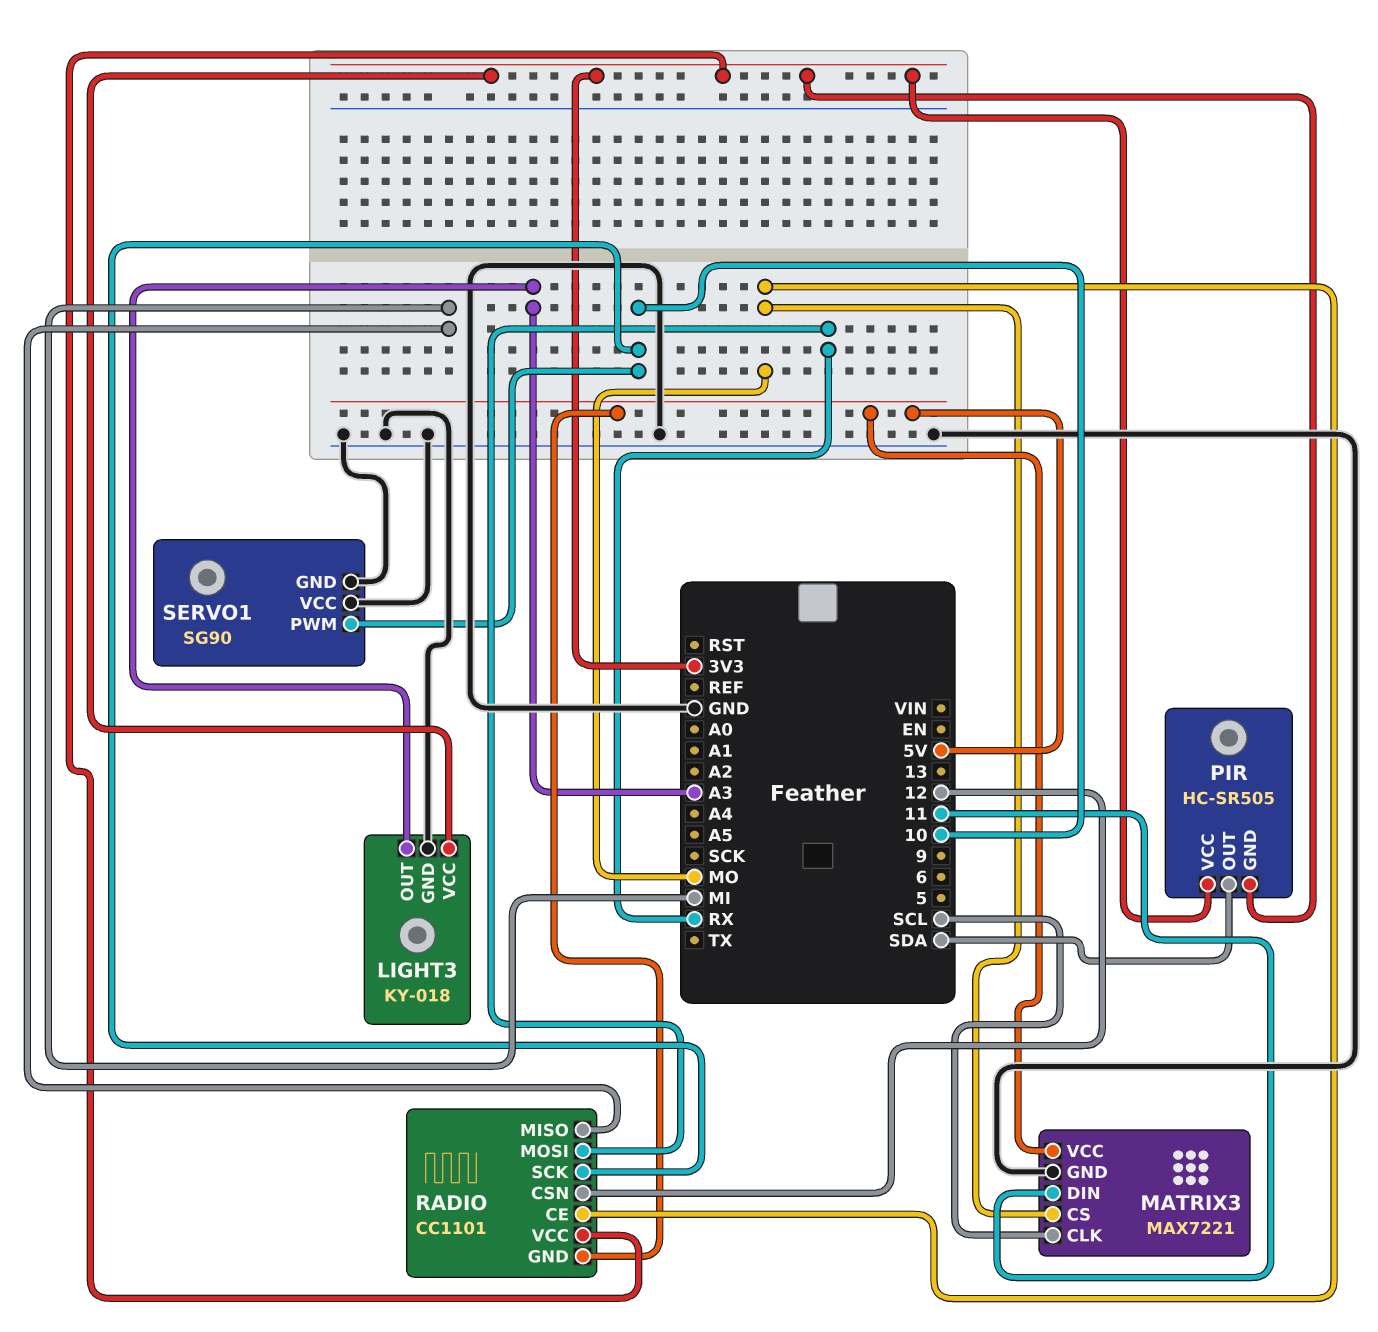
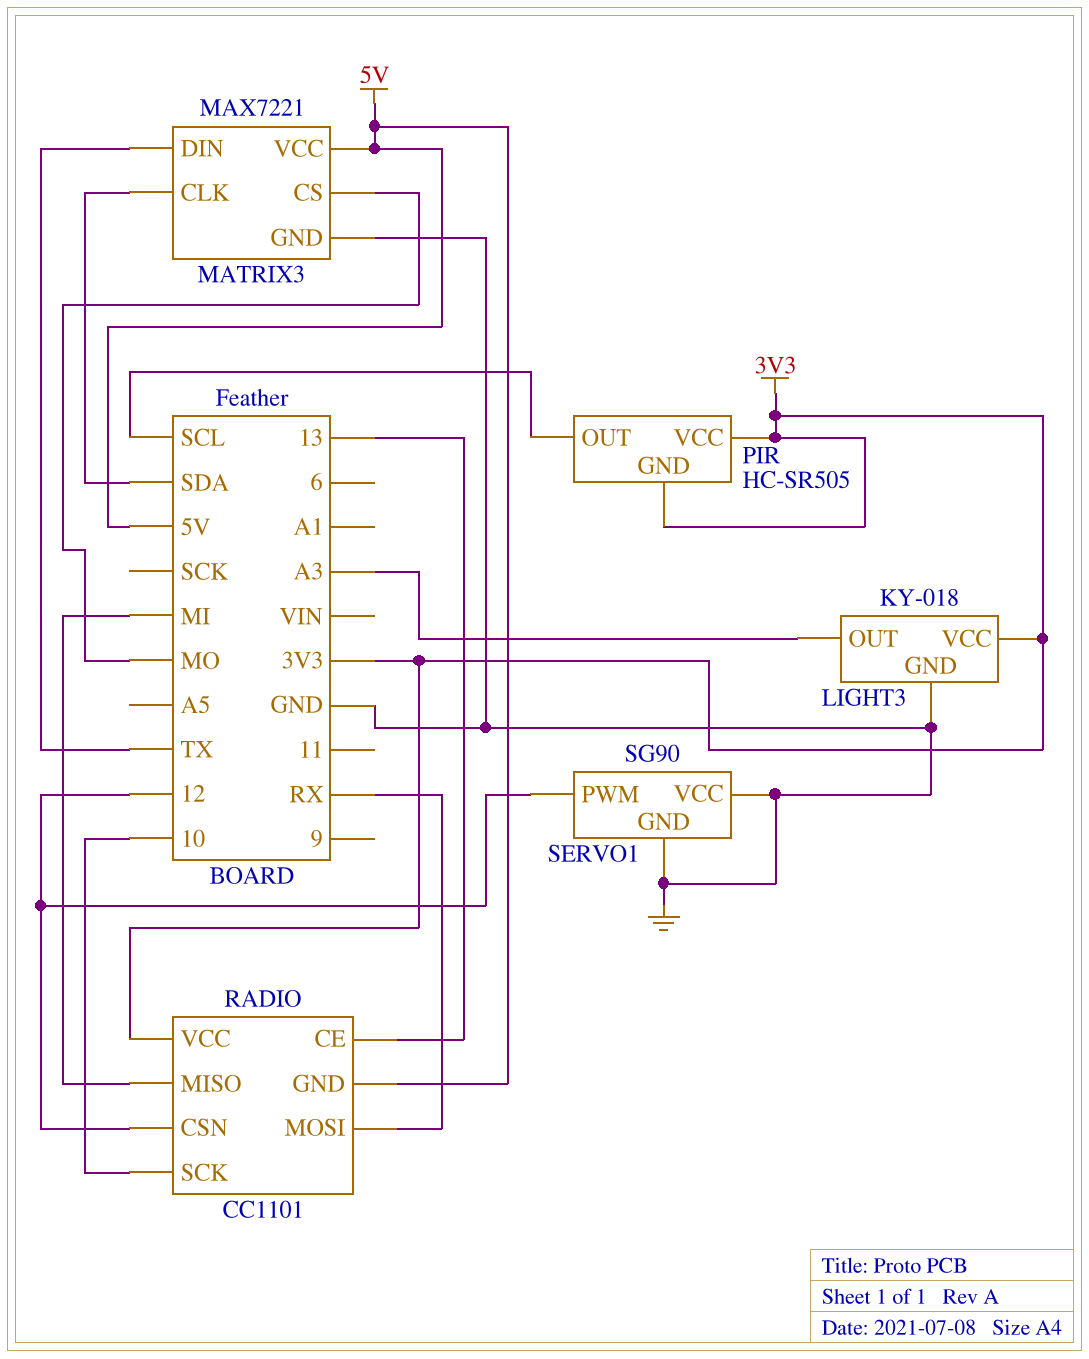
MATRIX3 pin CLK: SCL -> SDA
MATRIX3 pin DIN: 11 -> TX
PIR pin OUT: SDA -> SCL
RADIO pin CE: MO -> 13
SERVO1 pin PWM: 10 -> 12

